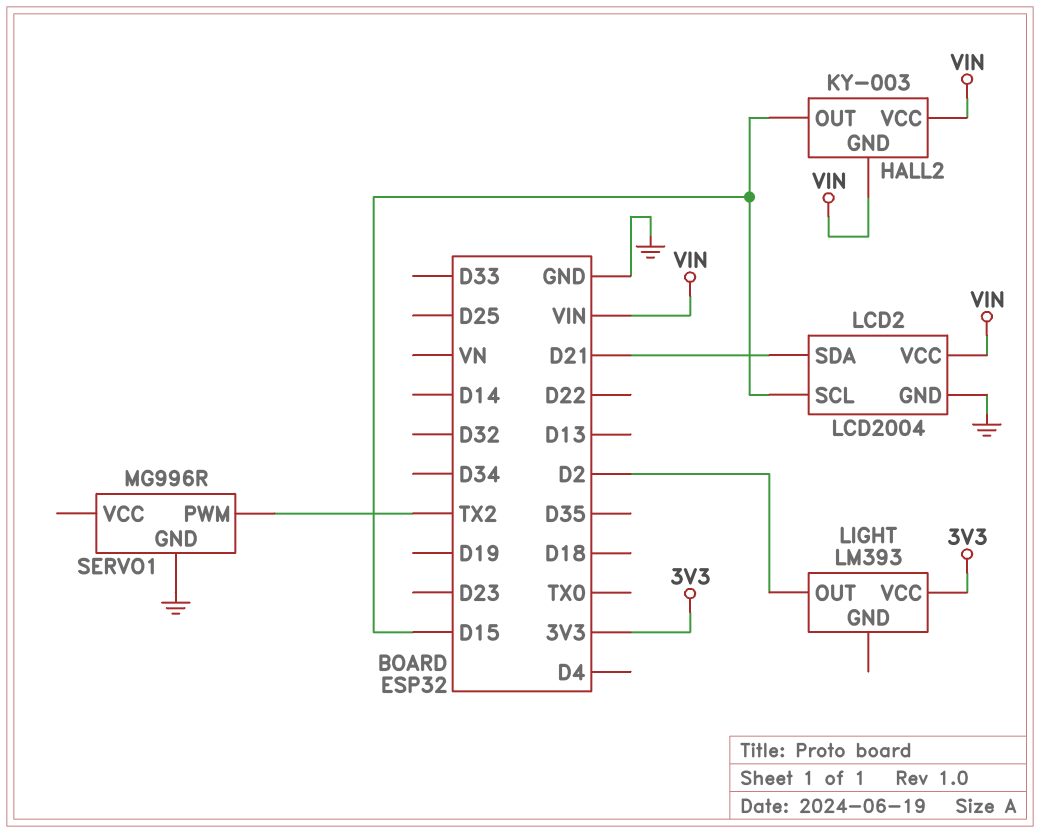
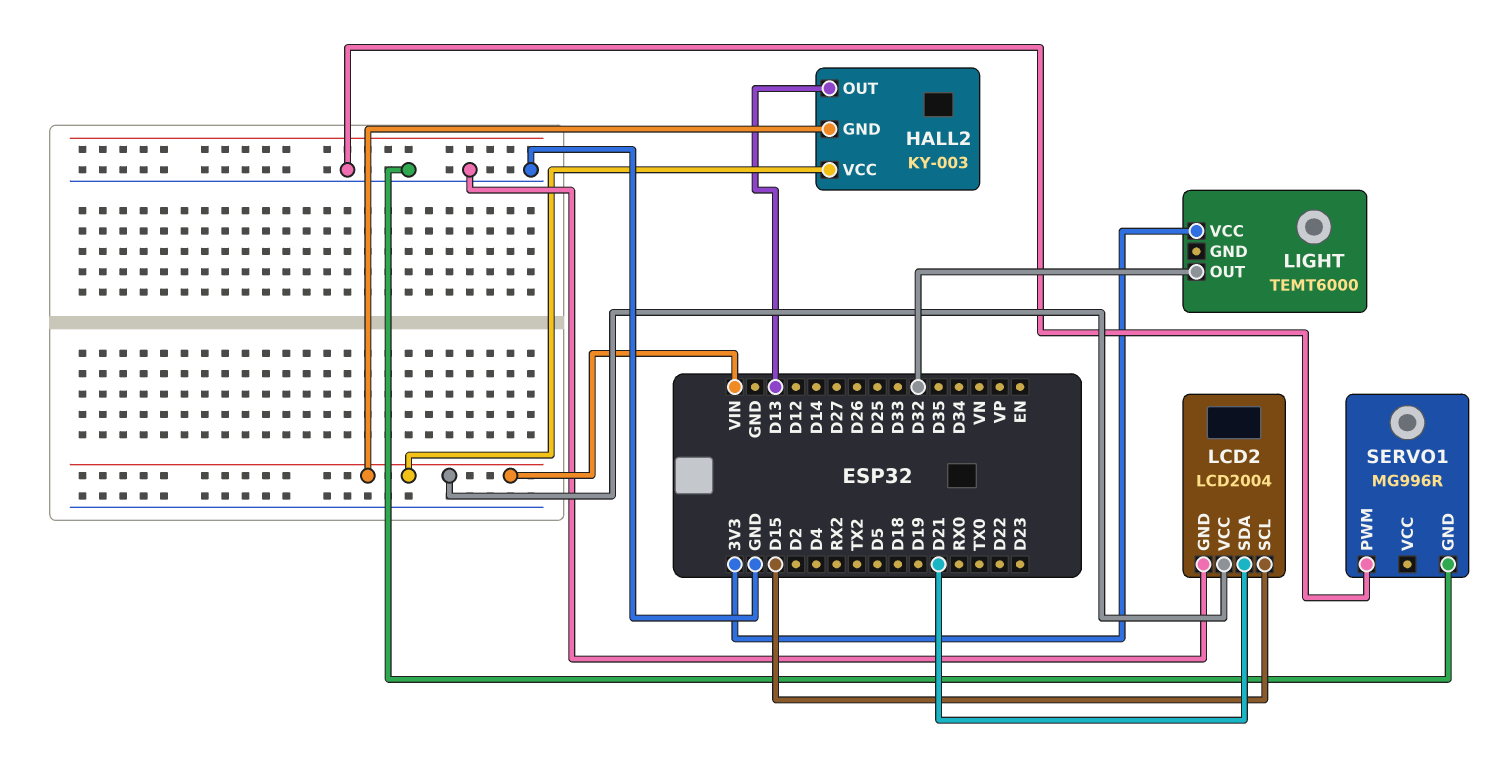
HALL2 pin OUT: D15 -> D13
LIGHT: LM393 -> TEMT6000
LIGHT pin OUT: D2 -> D32
SERVO1 pin PWM: TX2 -> GND

